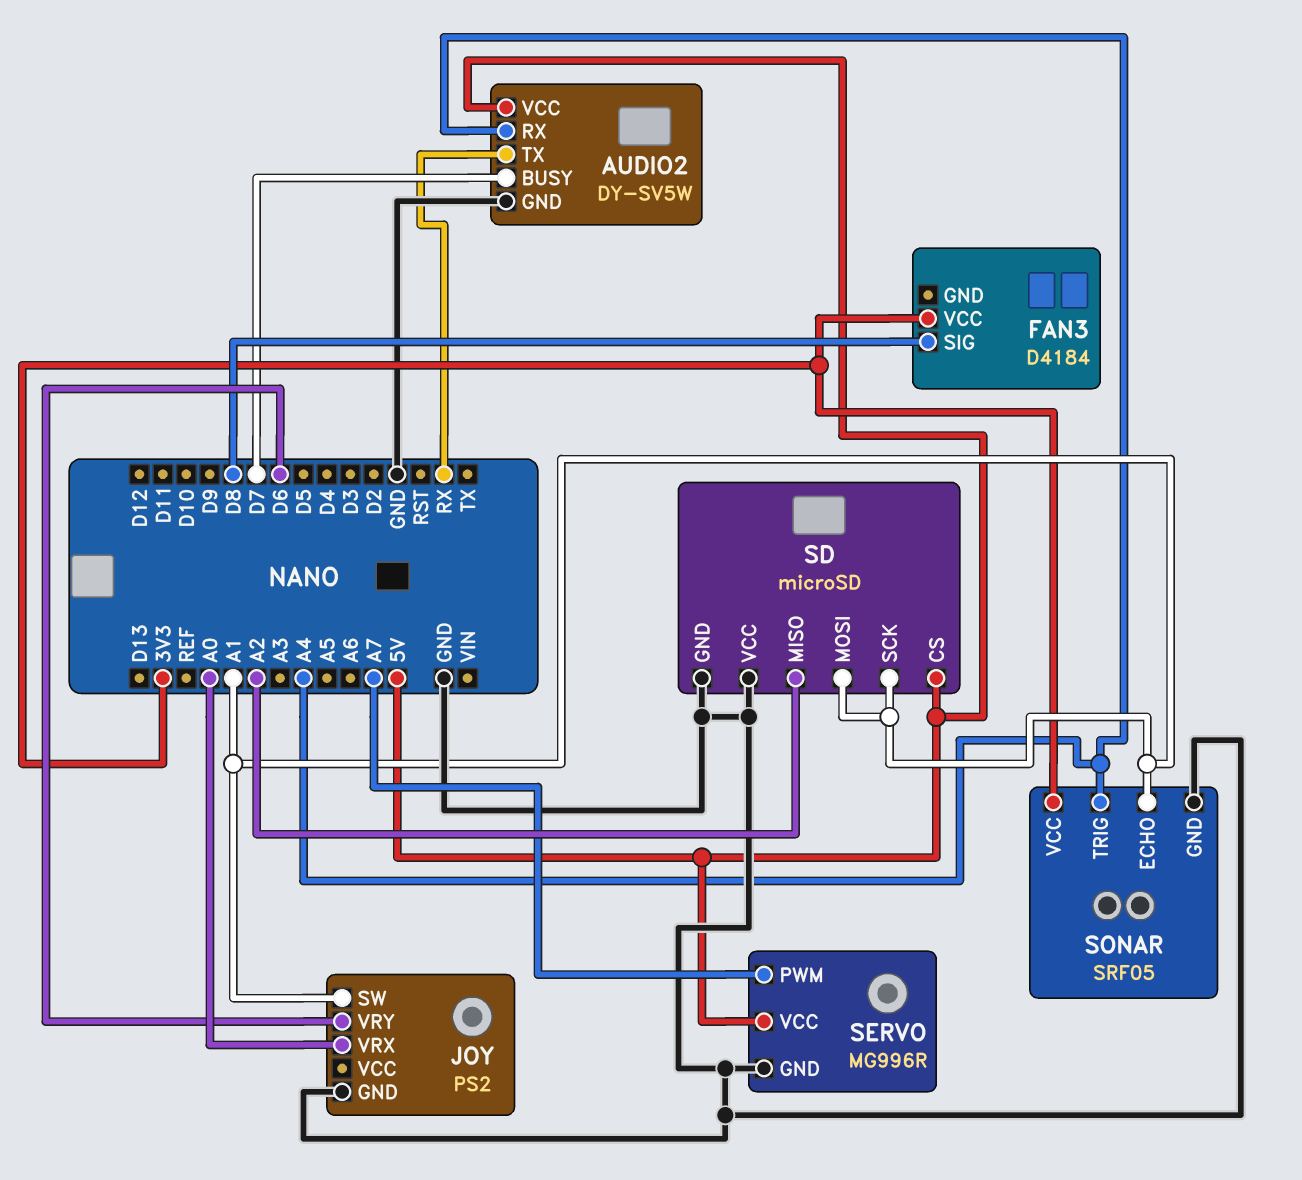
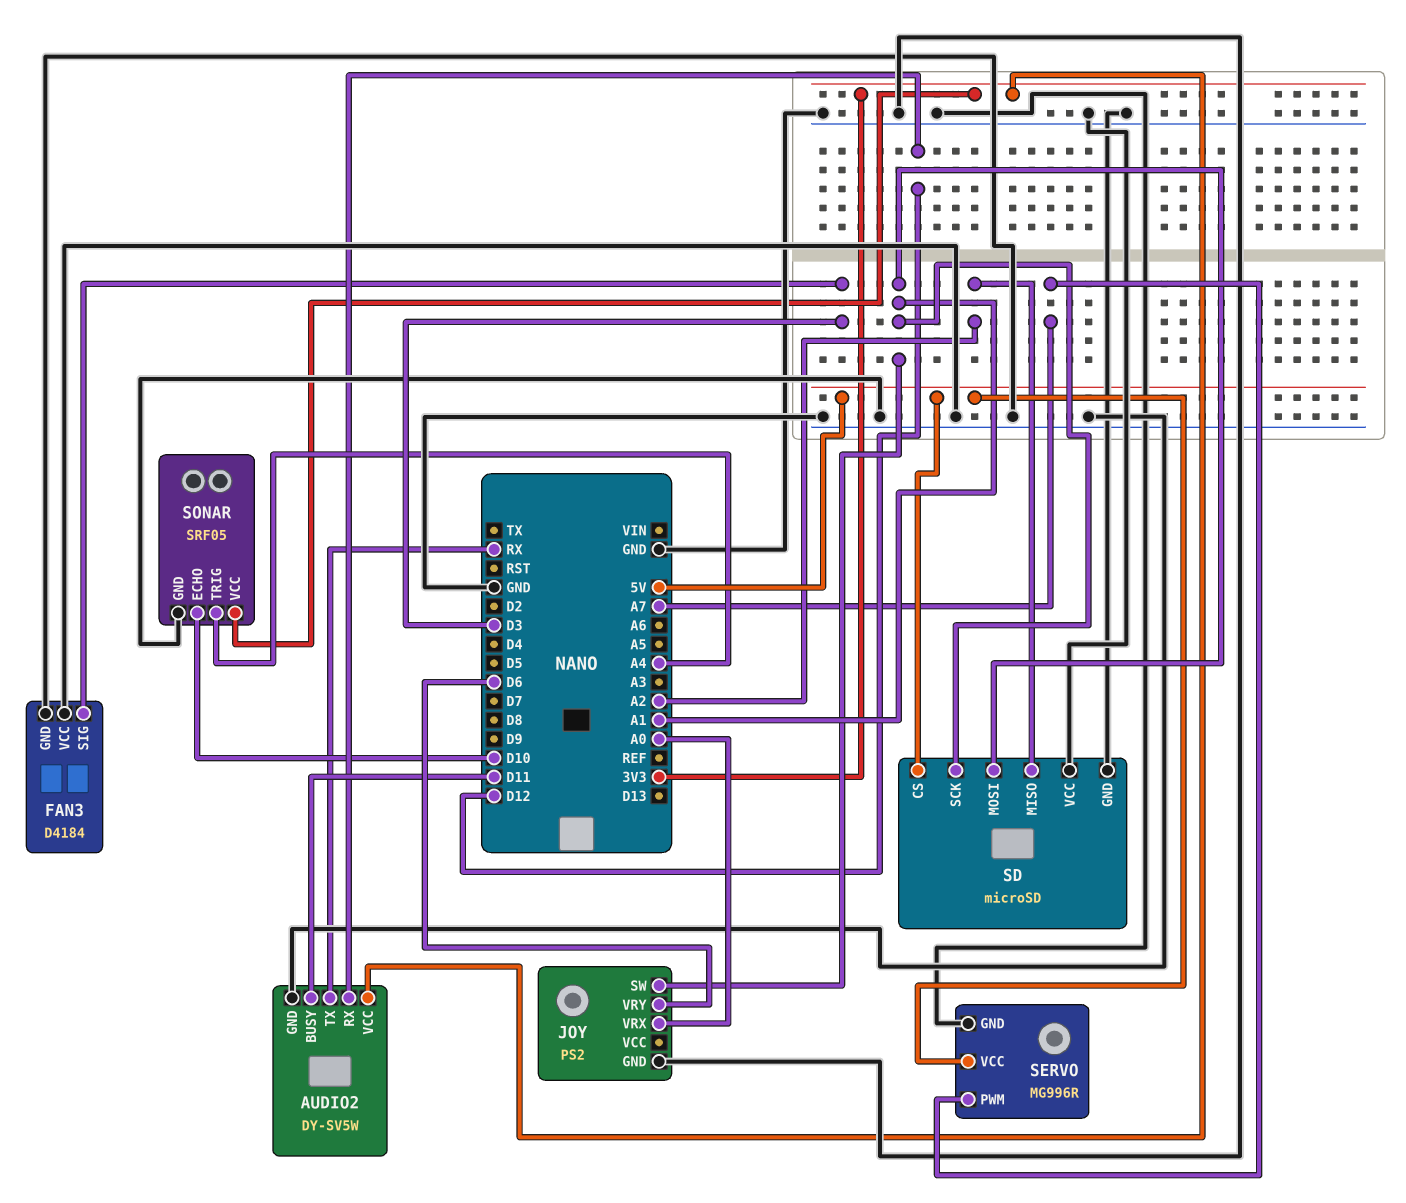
AUDIO2 pin BUSY: D7 -> D11
AUDIO2 pin RX: A4 -> D12
AUDIO2 pin VCC: 5V -> 3V3
FAN3 pin GND: none -> GND
FAN3 pin SIG: D8 -> D3
FAN3 pin VCC: 3V3 -> GND
SONAR pin ECHO: A1 -> D10

